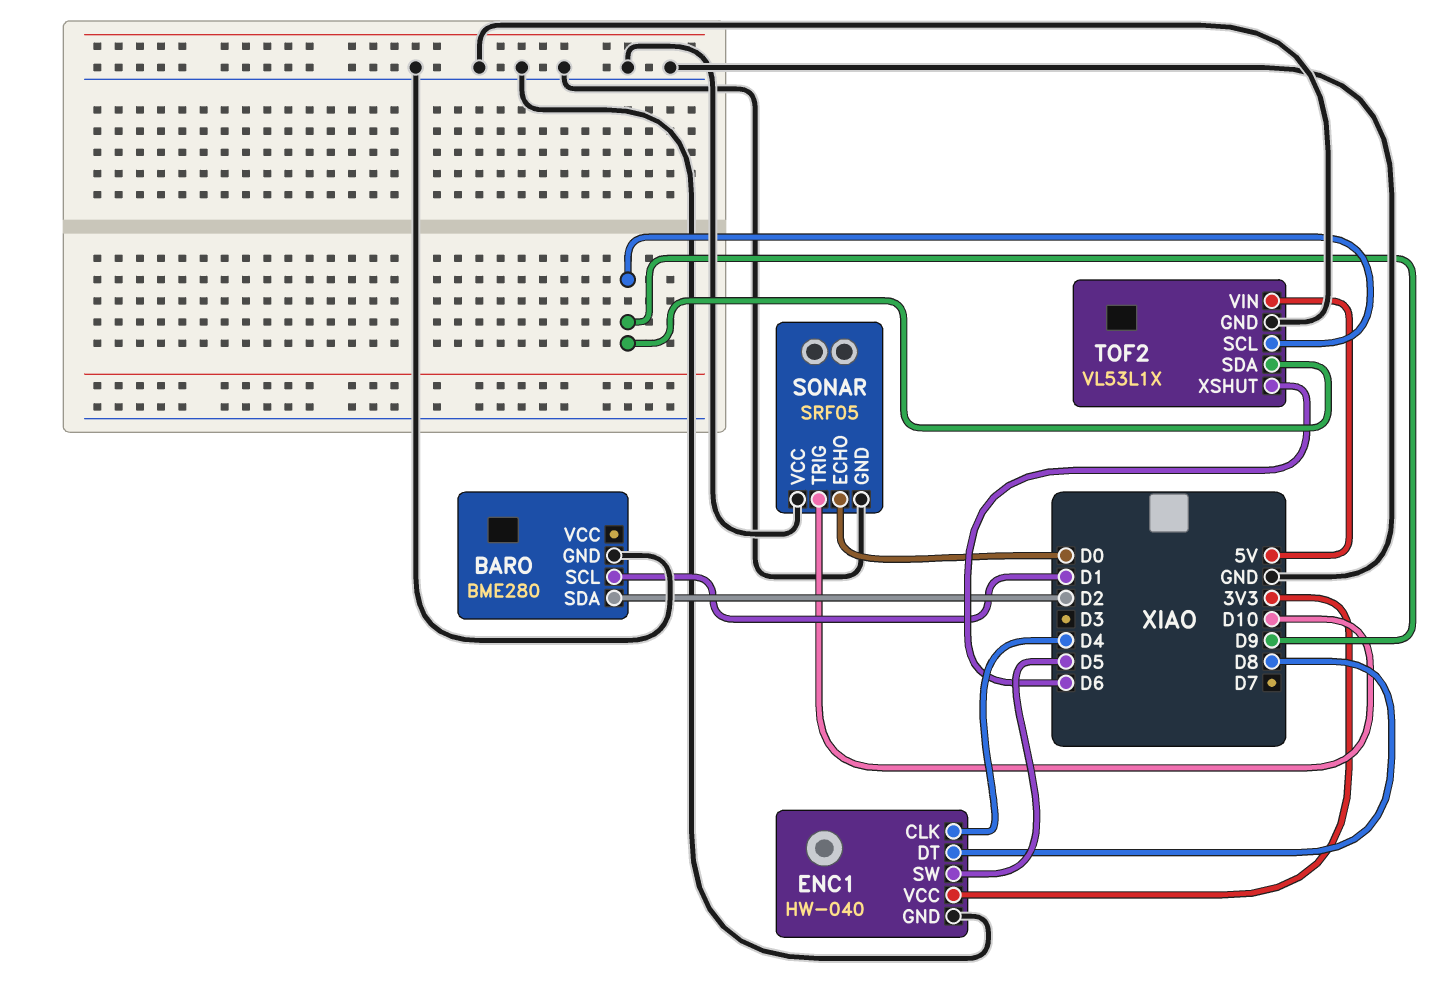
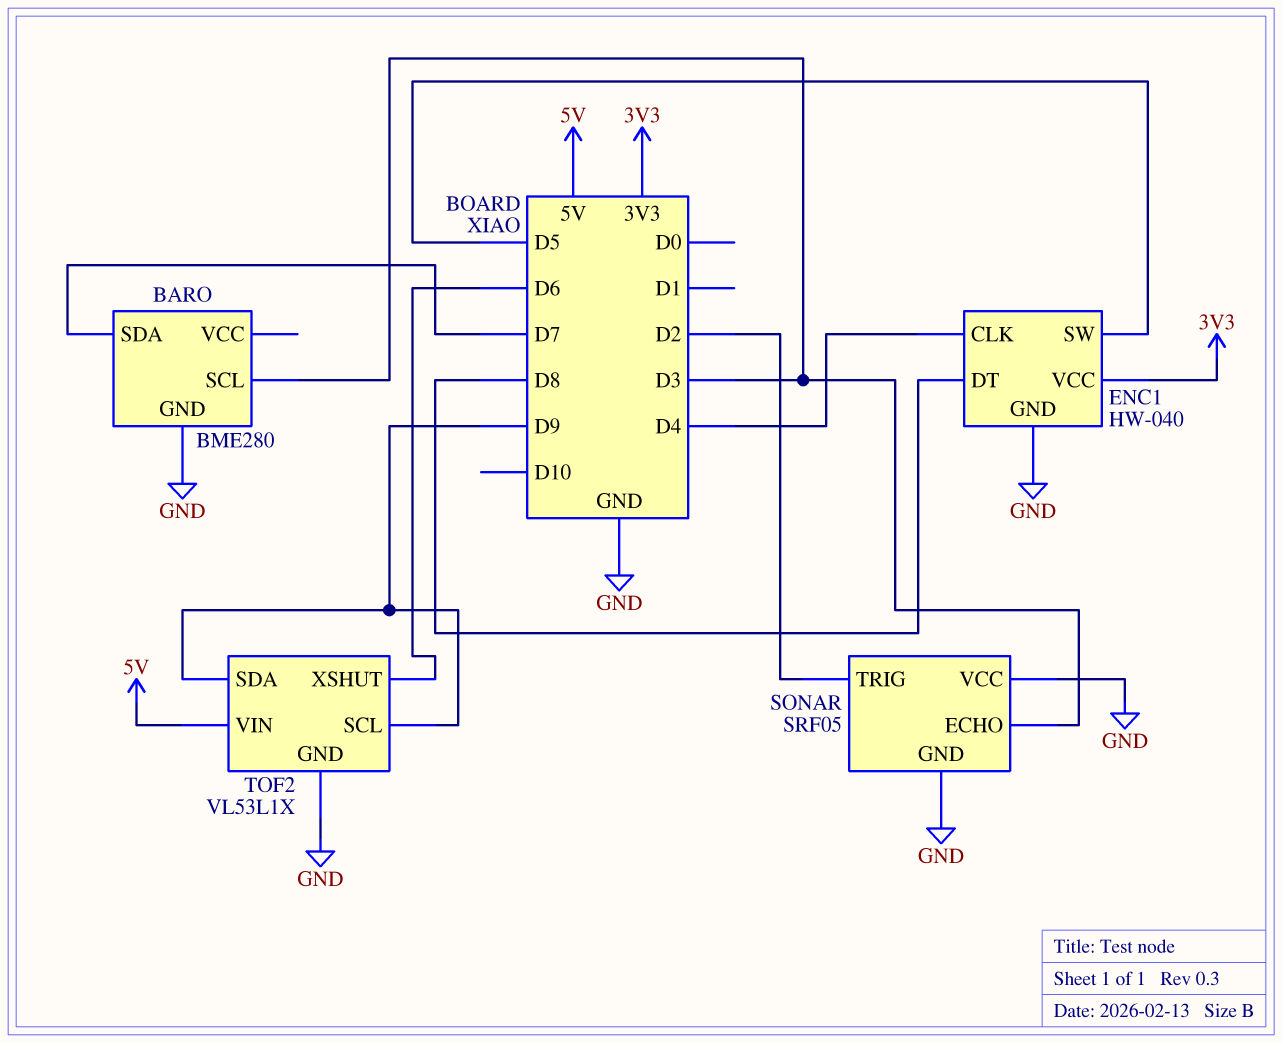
BARO pin SCL: D1 -> D3
BARO pin SDA: D2 -> D7
SONAR pin ECHO: D0 -> D3
SONAR pin TRIG: D10 -> D2

